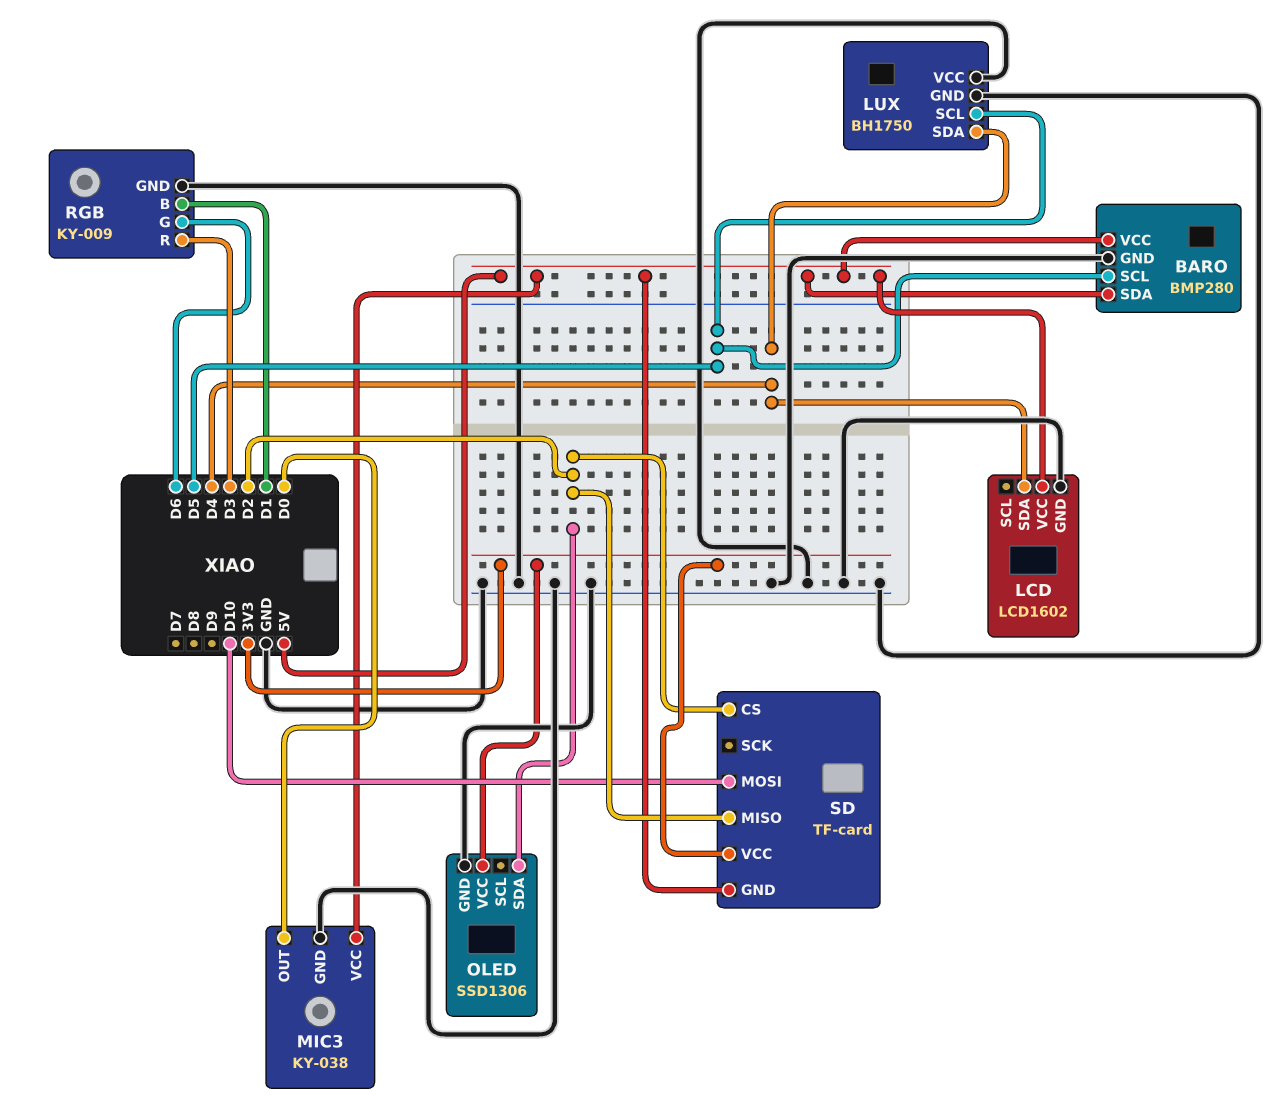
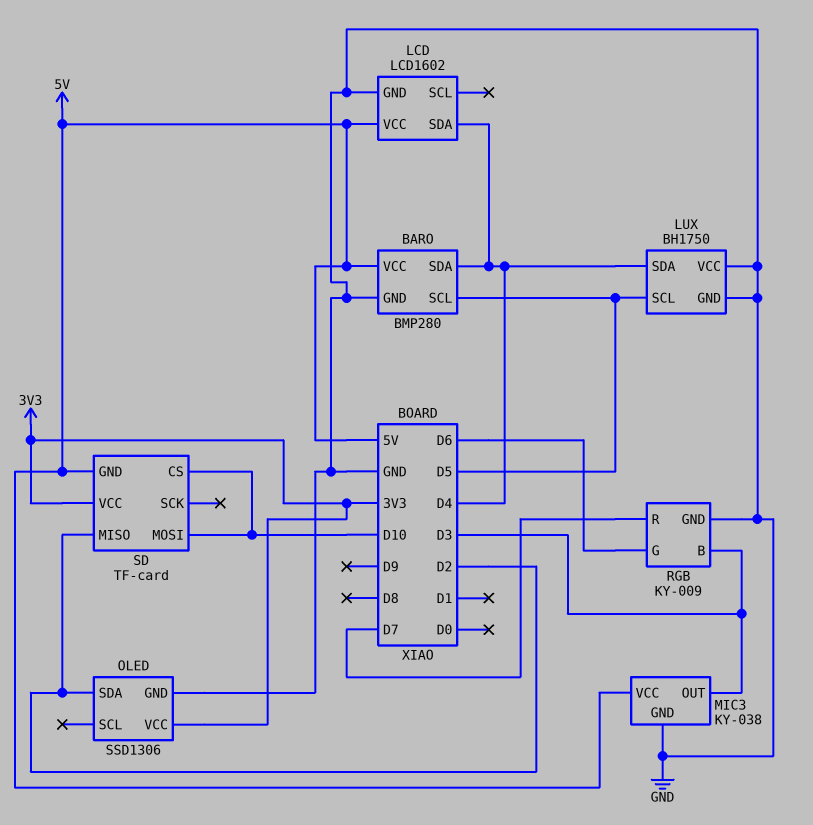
BARO pin SDA: 5V -> D4
MIC3 pin OUT: D0 -> D3
RGB pin B: D1 -> D3
RGB pin R: D3 -> D7
SD pin CS: D2 -> D10

